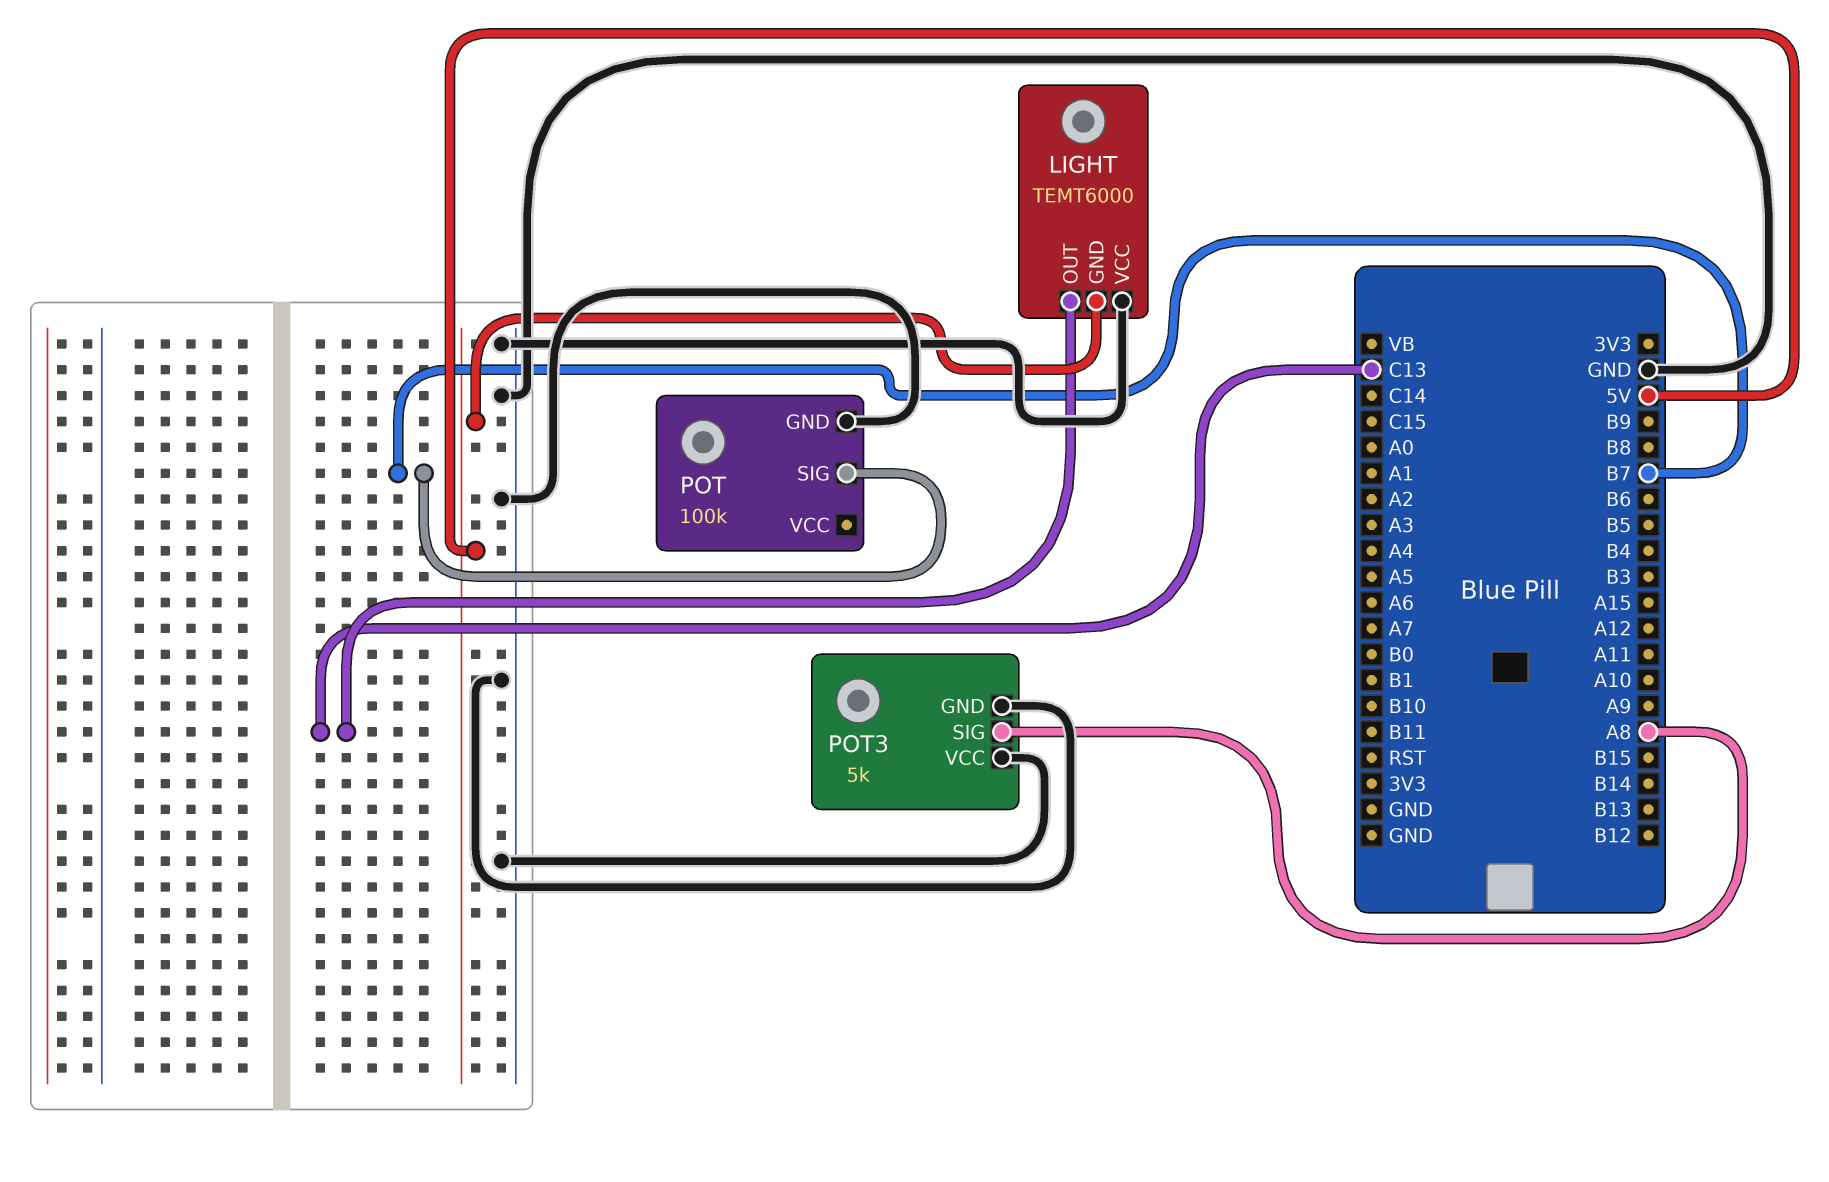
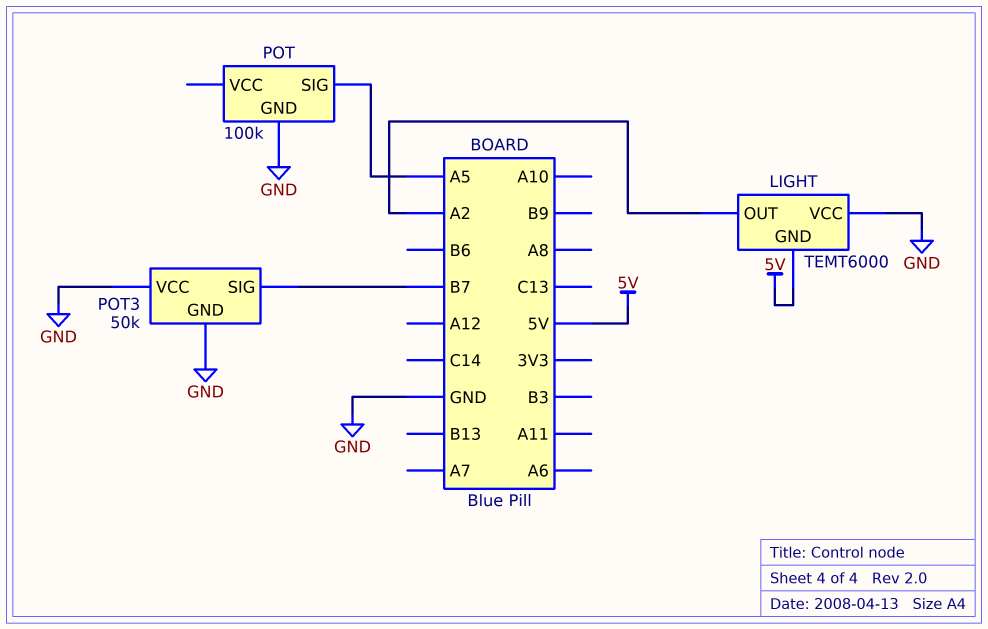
LIGHT pin OUT: C13 -> A2
POT pin SIG: B7 -> A5
POT3: 5k -> 50k
POT3 pin SIG: A8 -> B7

